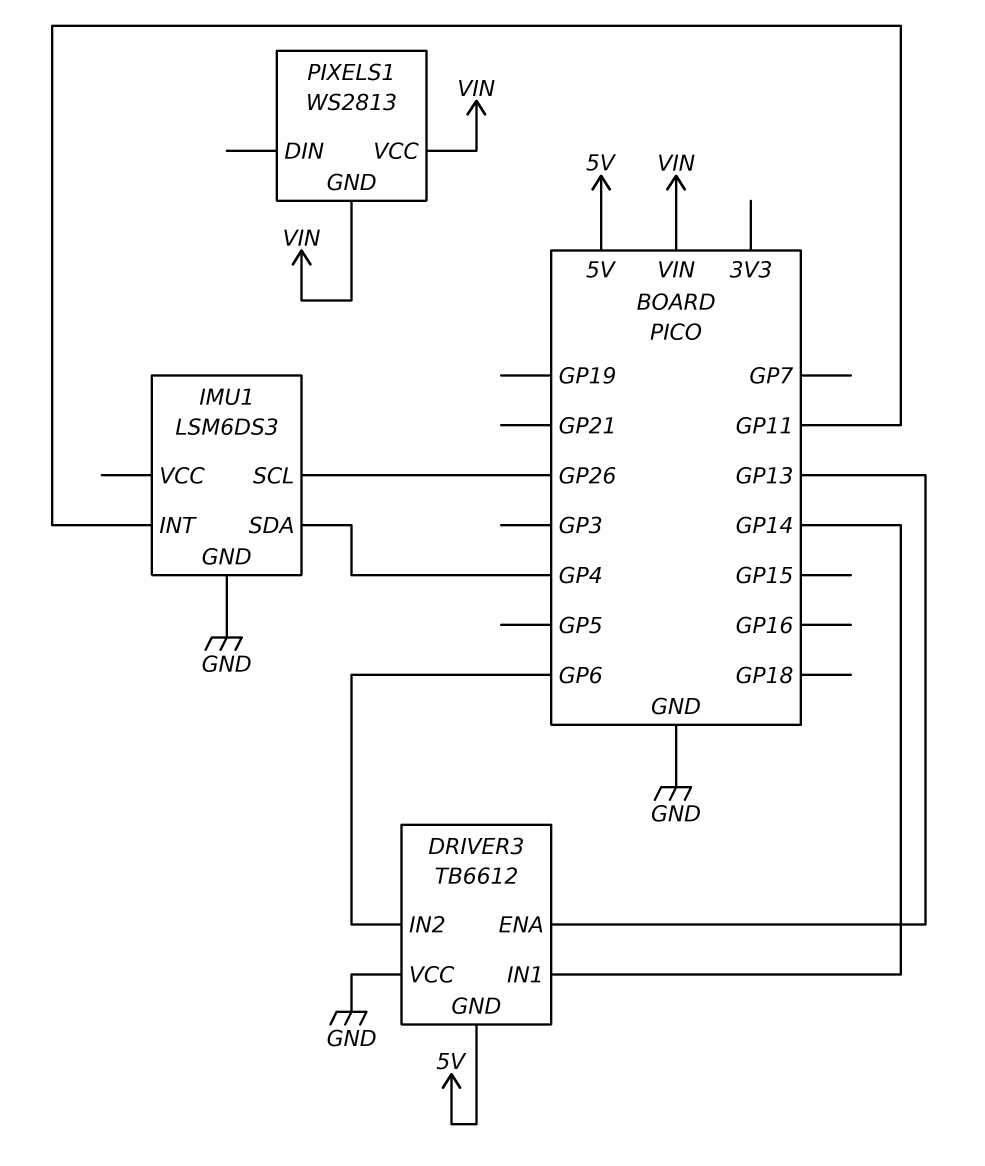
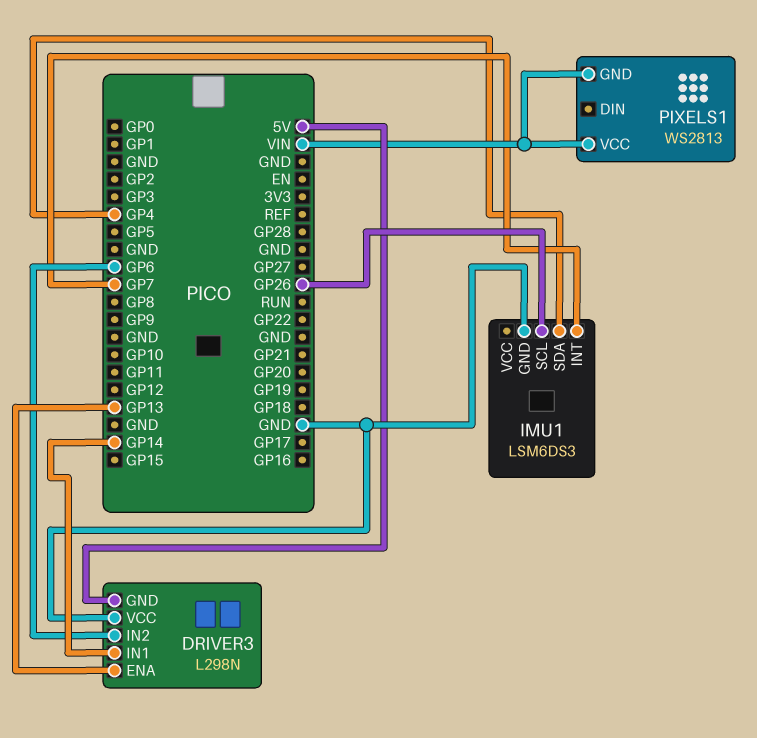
DRIVER3: TB6612 -> L298N
IMU1 pin INT: GP11 -> GP7

